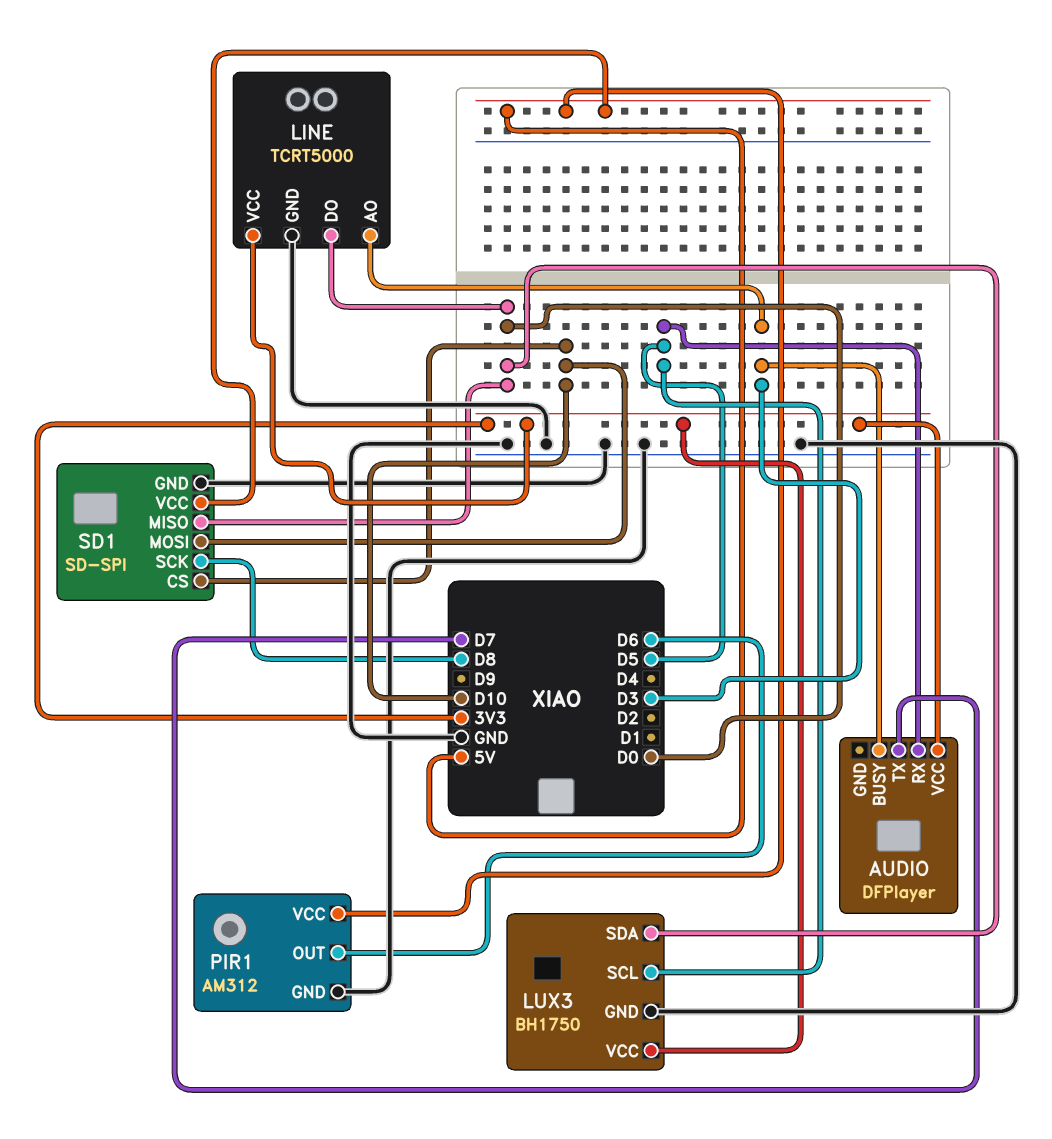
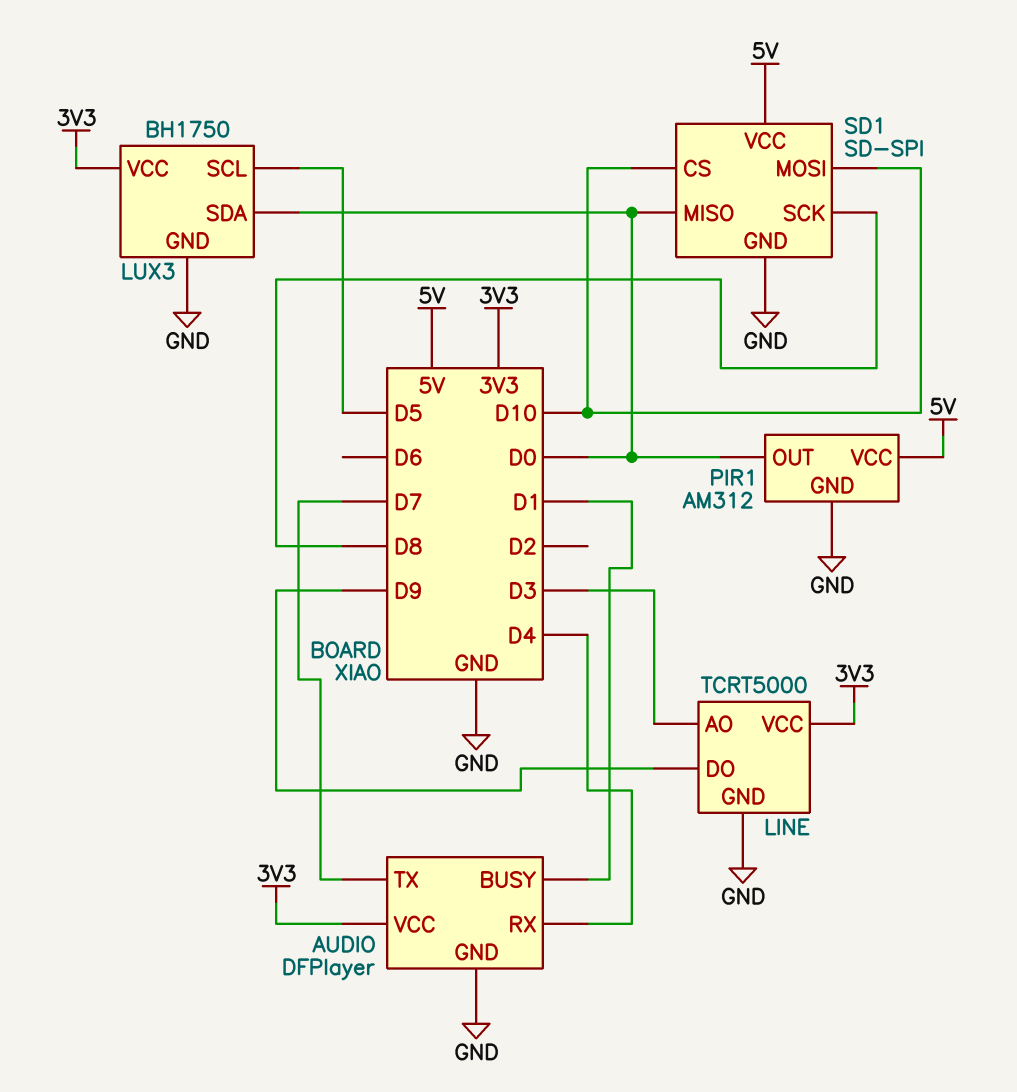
AUDIO pin BUSY: D3 -> D1
AUDIO pin GND: none -> GND
AUDIO pin RX: D5 -> D4
LINE pin DO: D0 -> D9
PIR1 pin OUT: D6 -> D0

